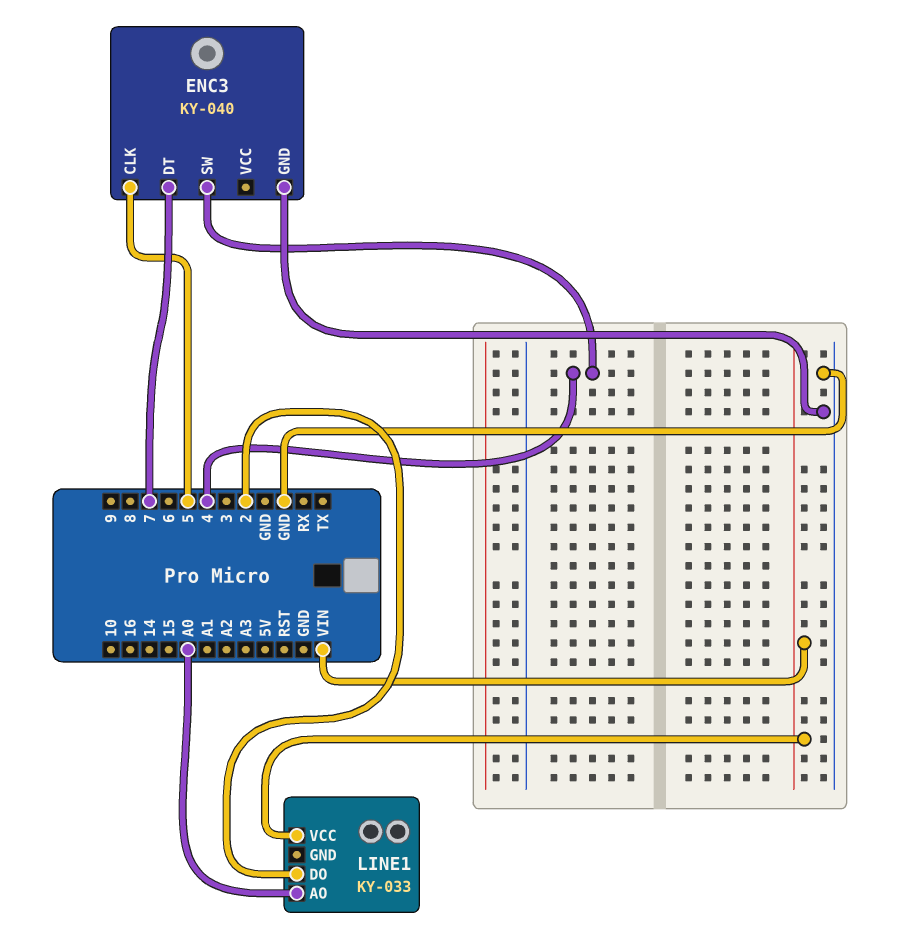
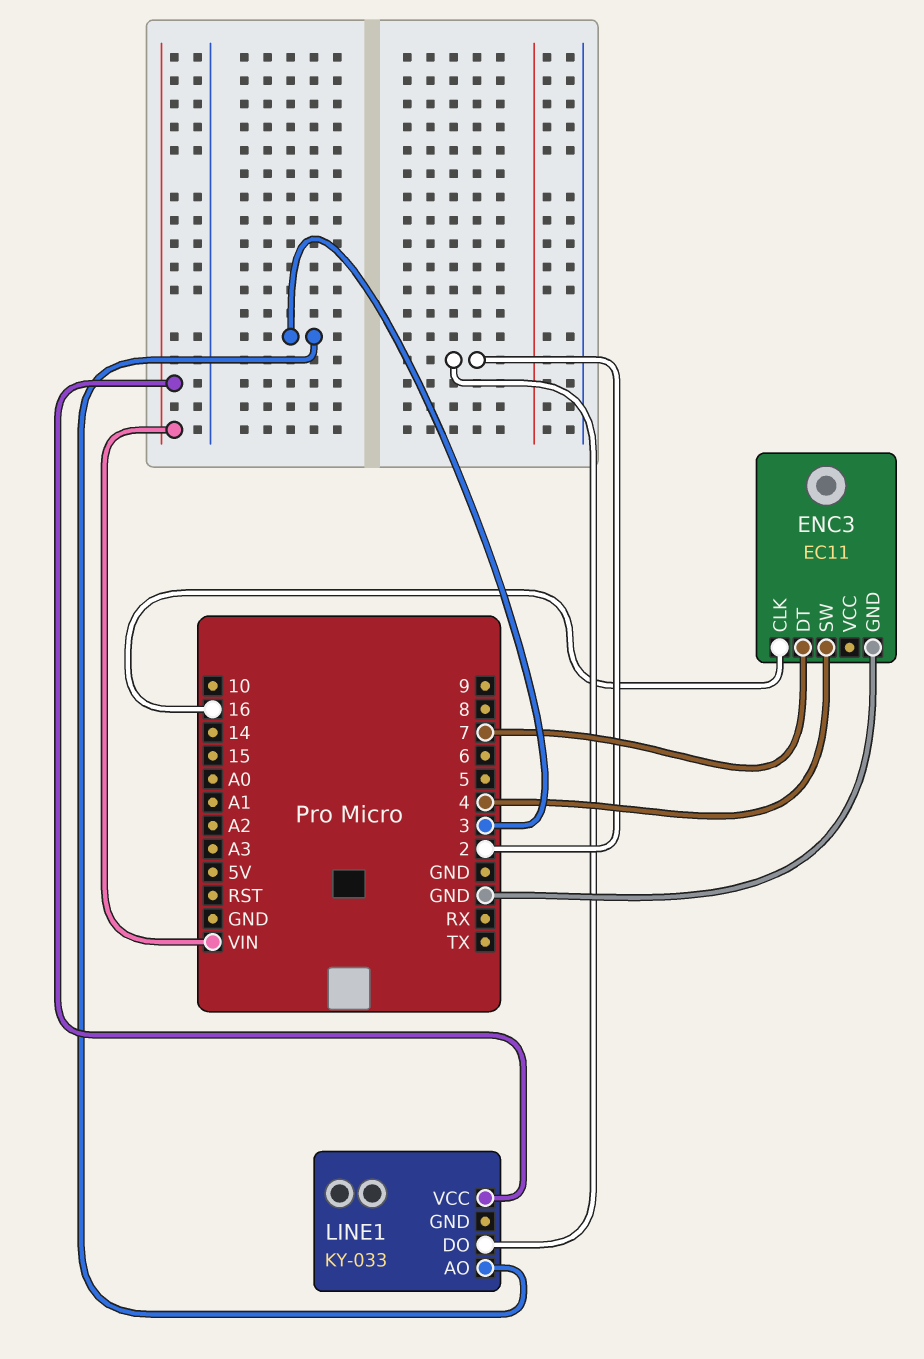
ENC3: KY-040 -> EC11
ENC3 pin CLK: 5 -> 16
LINE1 pin AO: A0 -> 3

